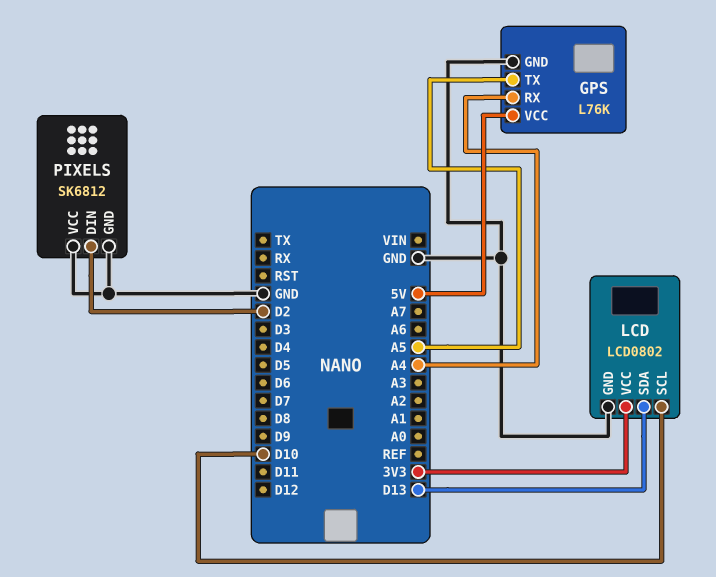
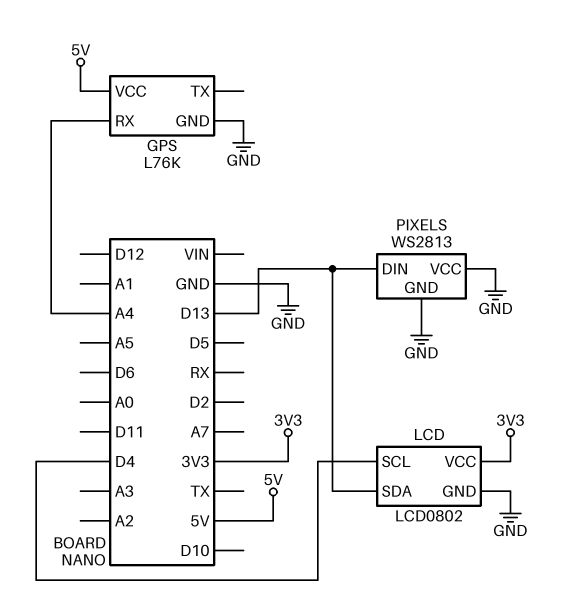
GPS pin TX: A5 -> none
LCD pin SCL: D10 -> D4
PIXELS: SK6812 -> WS2813
PIXELS pin DIN: D2 -> D13

